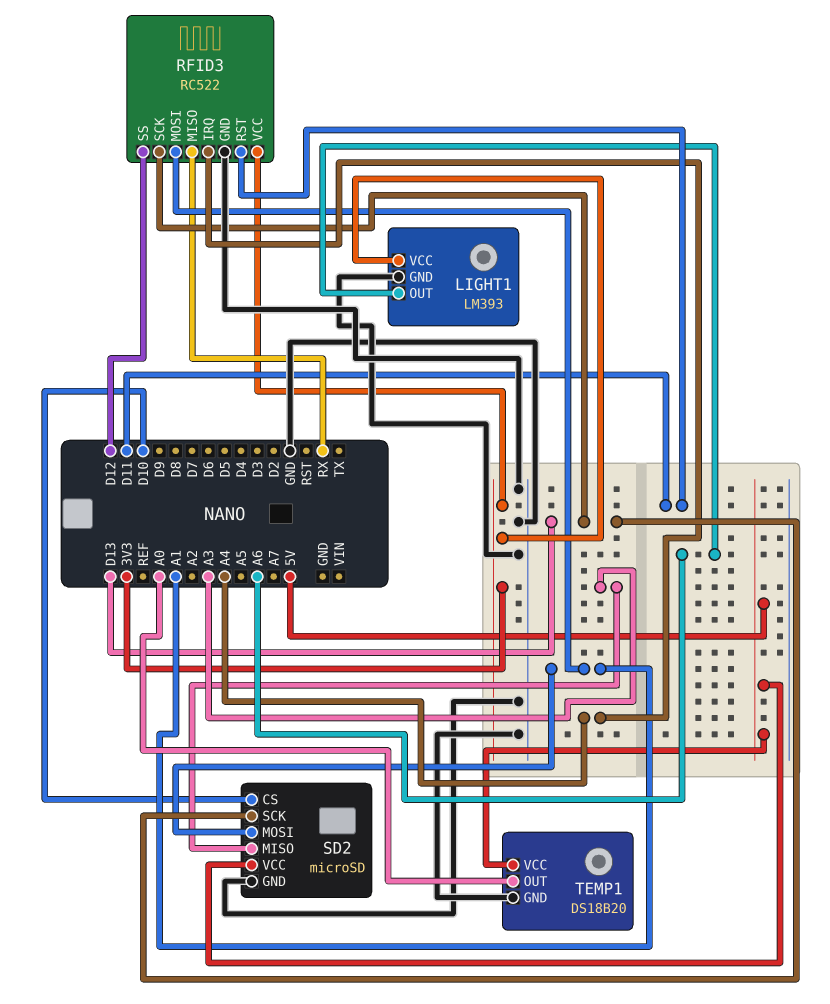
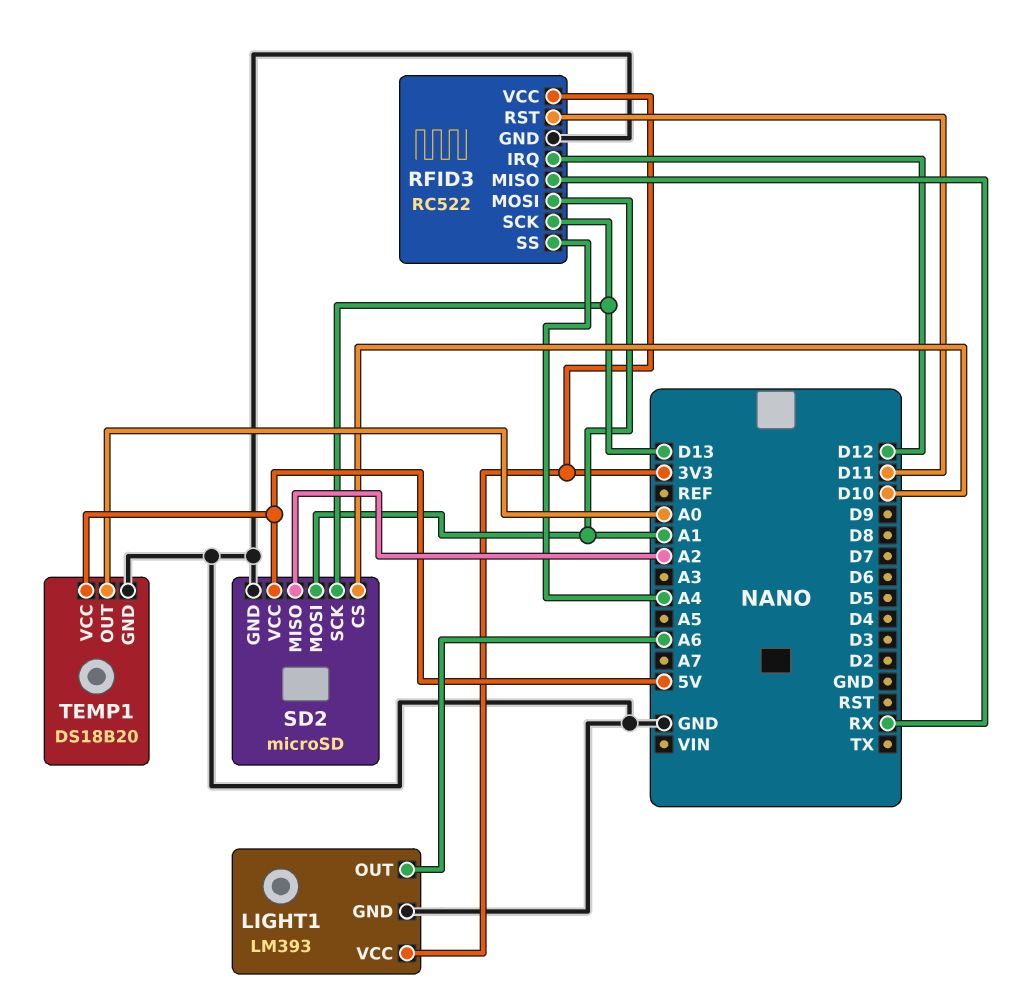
RFID3 pin IRQ: A4 -> D12
RFID3 pin SS: D12 -> A4
SD2 pin MISO: A3 -> A2

